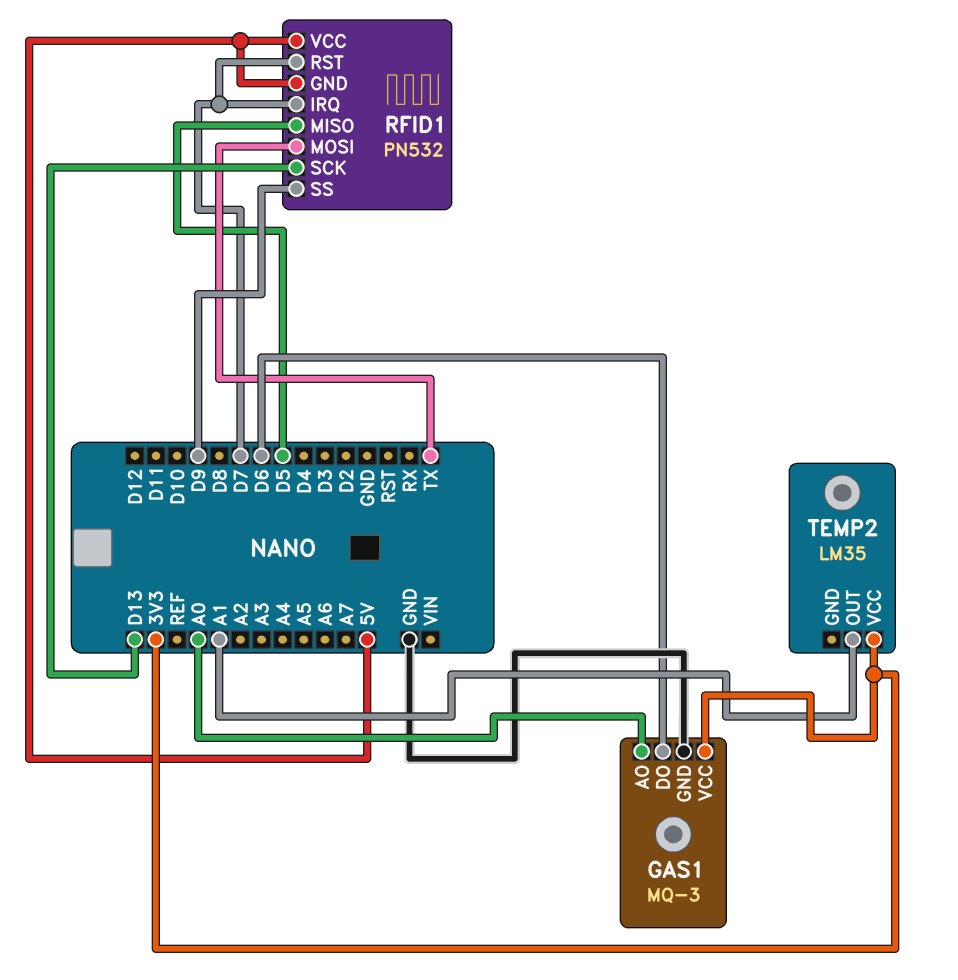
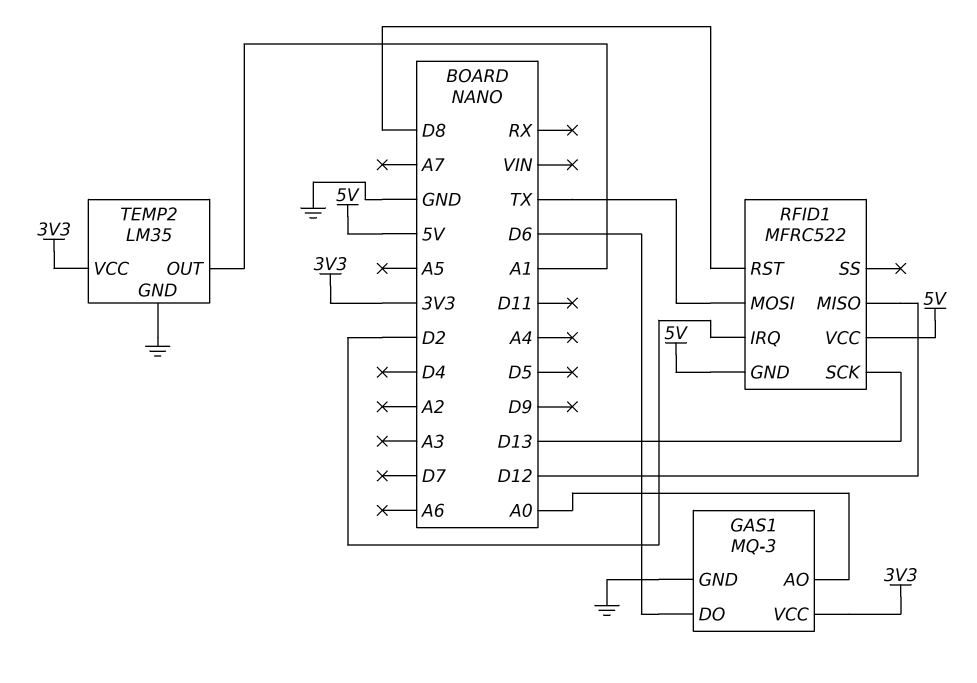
RFID1: PN532 -> MFRC522
RFID1 pin IRQ: D7 -> D2
RFID1 pin MISO: D5 -> D12
RFID1 pin RST: D7 -> D8
RFID1 pin SS: D9 -> none
TEMP2 pin GND: none -> GND

